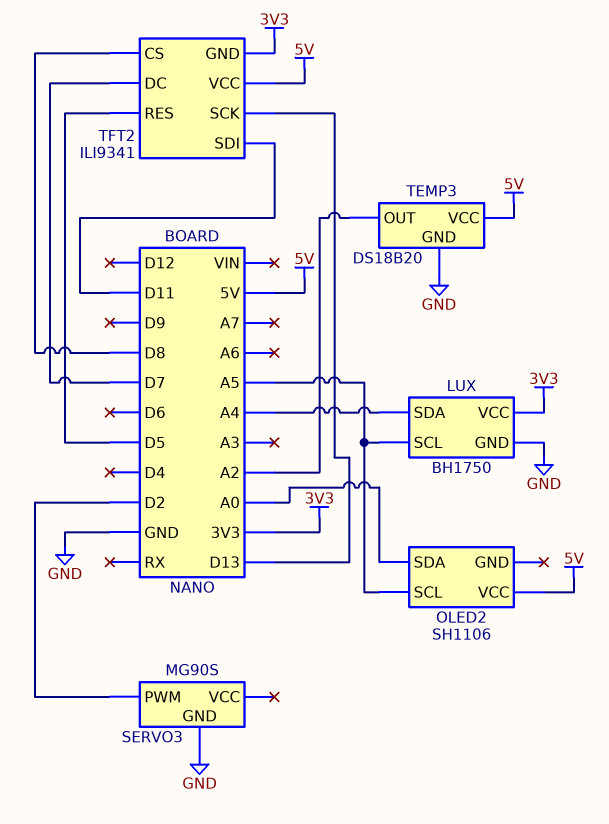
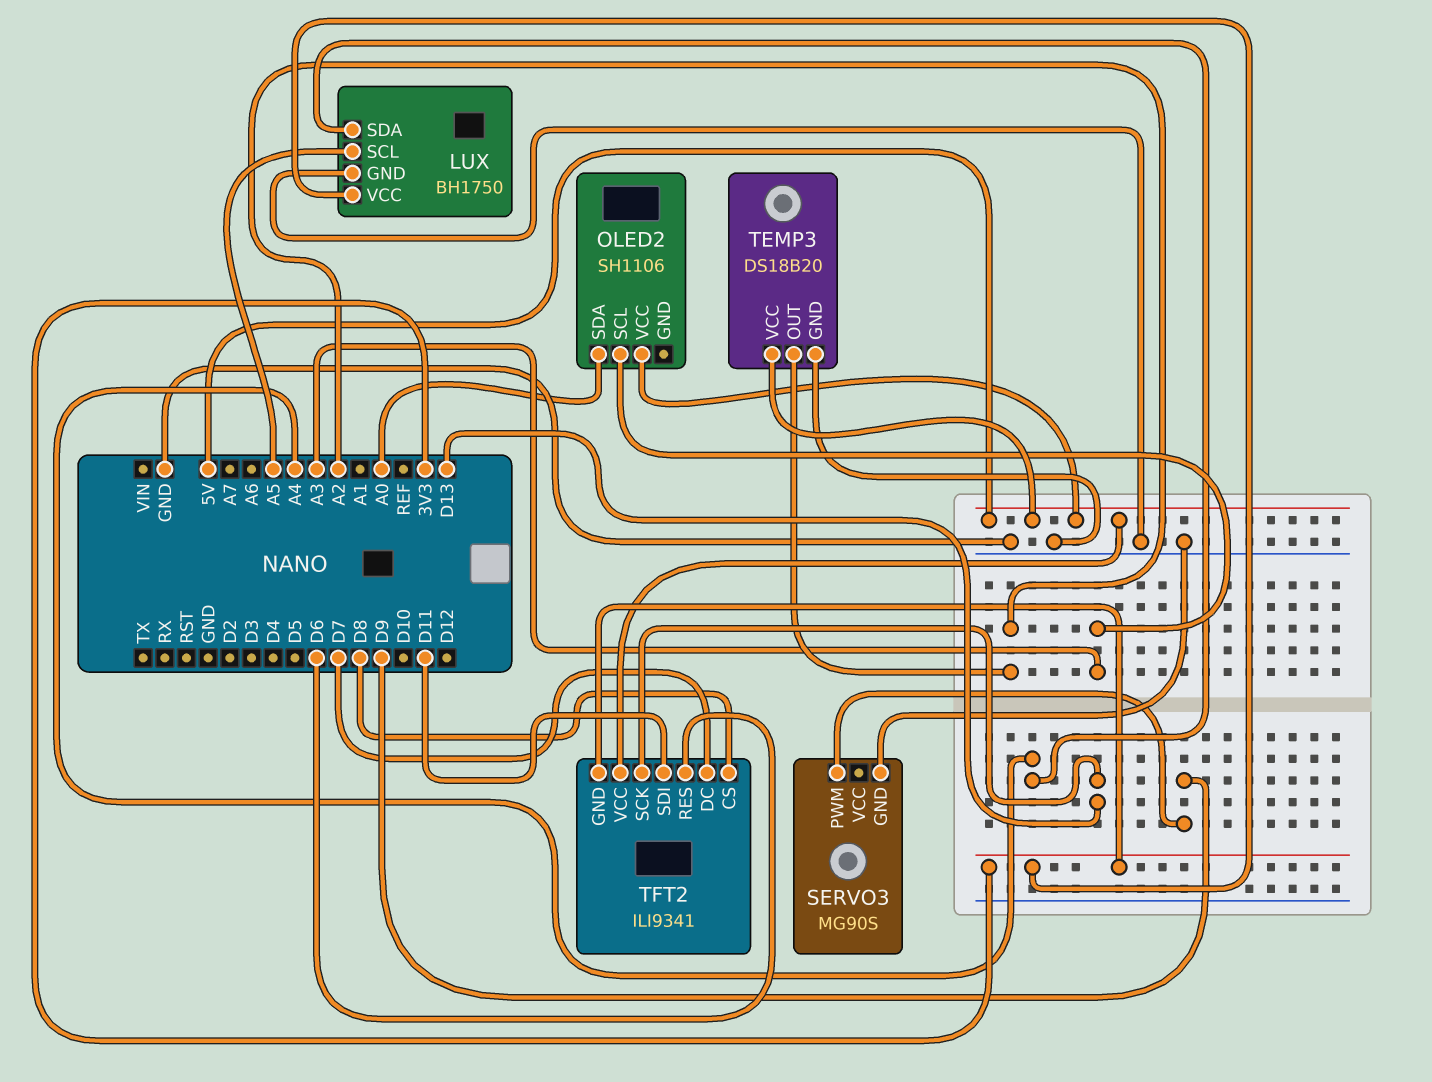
OLED2 pin SCL: A5 -> A3
SERVO3 pin PWM: D2 -> D9
TFT2 pin RES: D5 -> D6

